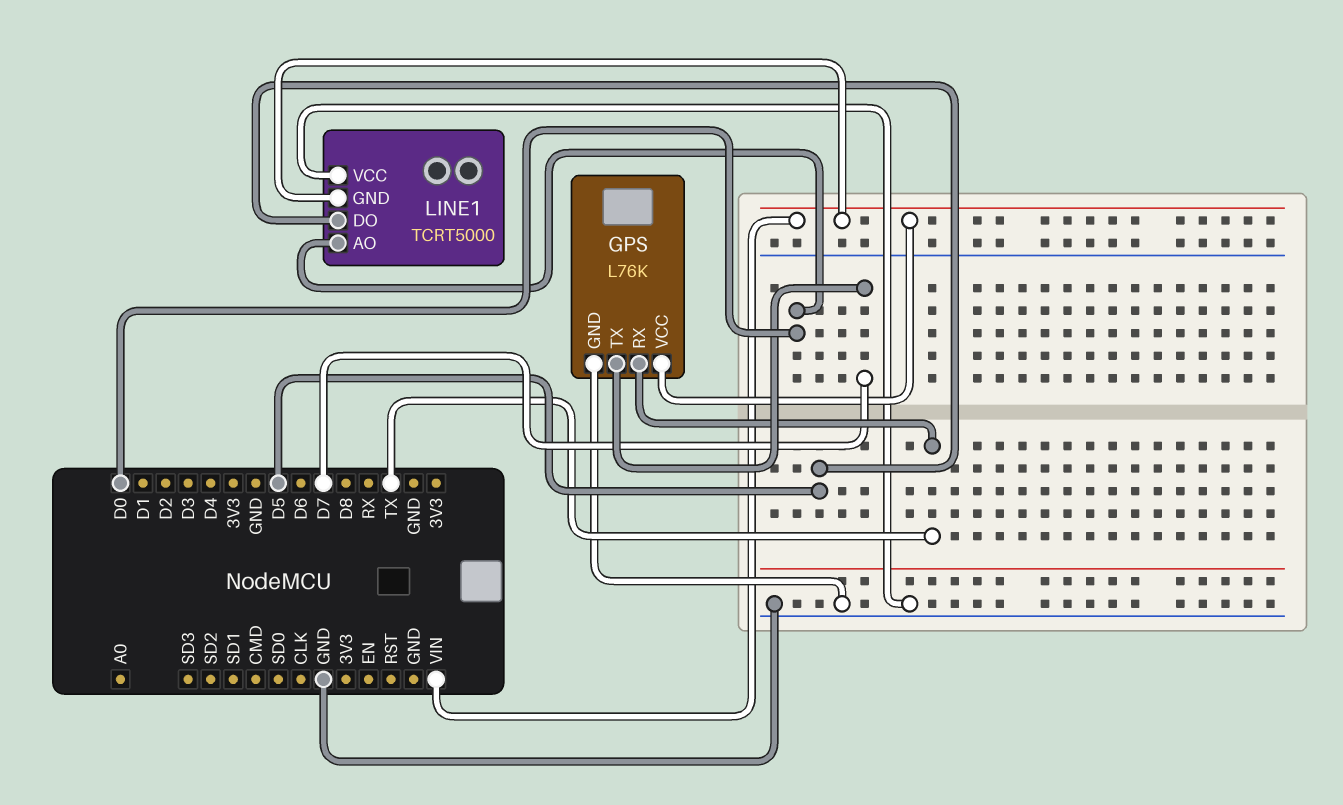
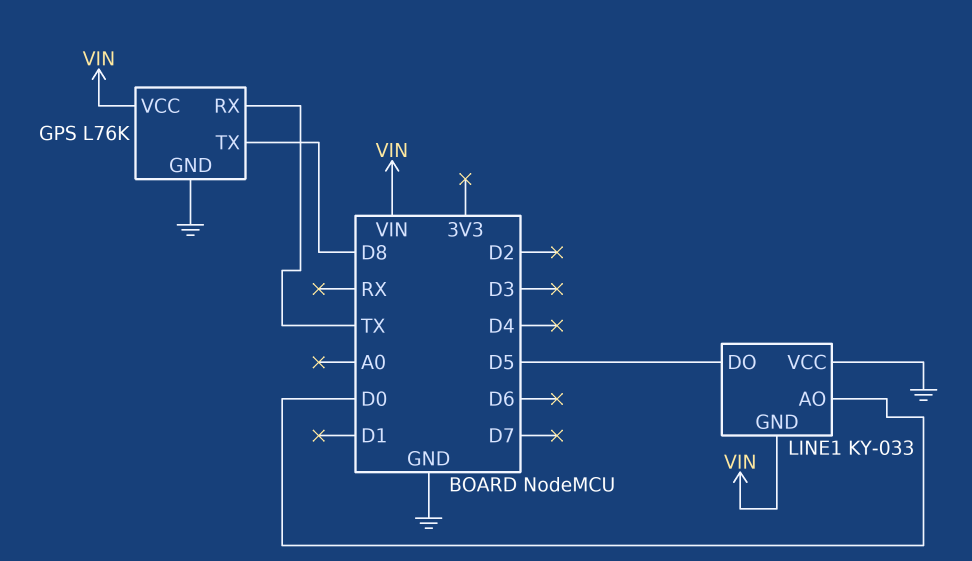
GPS pin TX: D7 -> D8
LINE1: TCRT5000 -> KY-033

